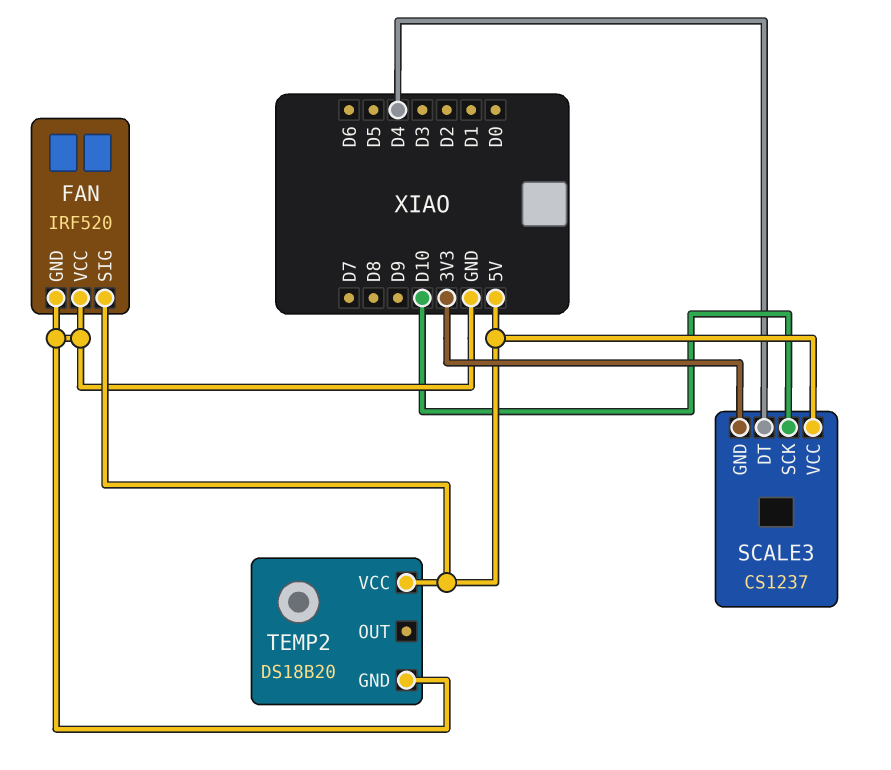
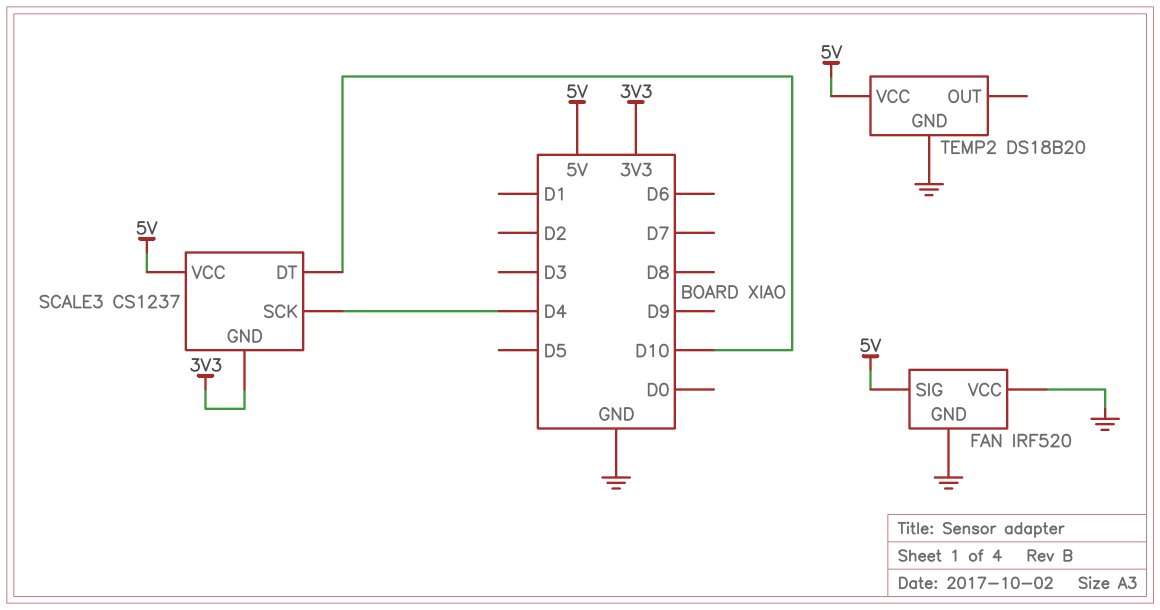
SCALE3 pin DT: D4 -> D10
SCALE3 pin SCK: D10 -> D4

